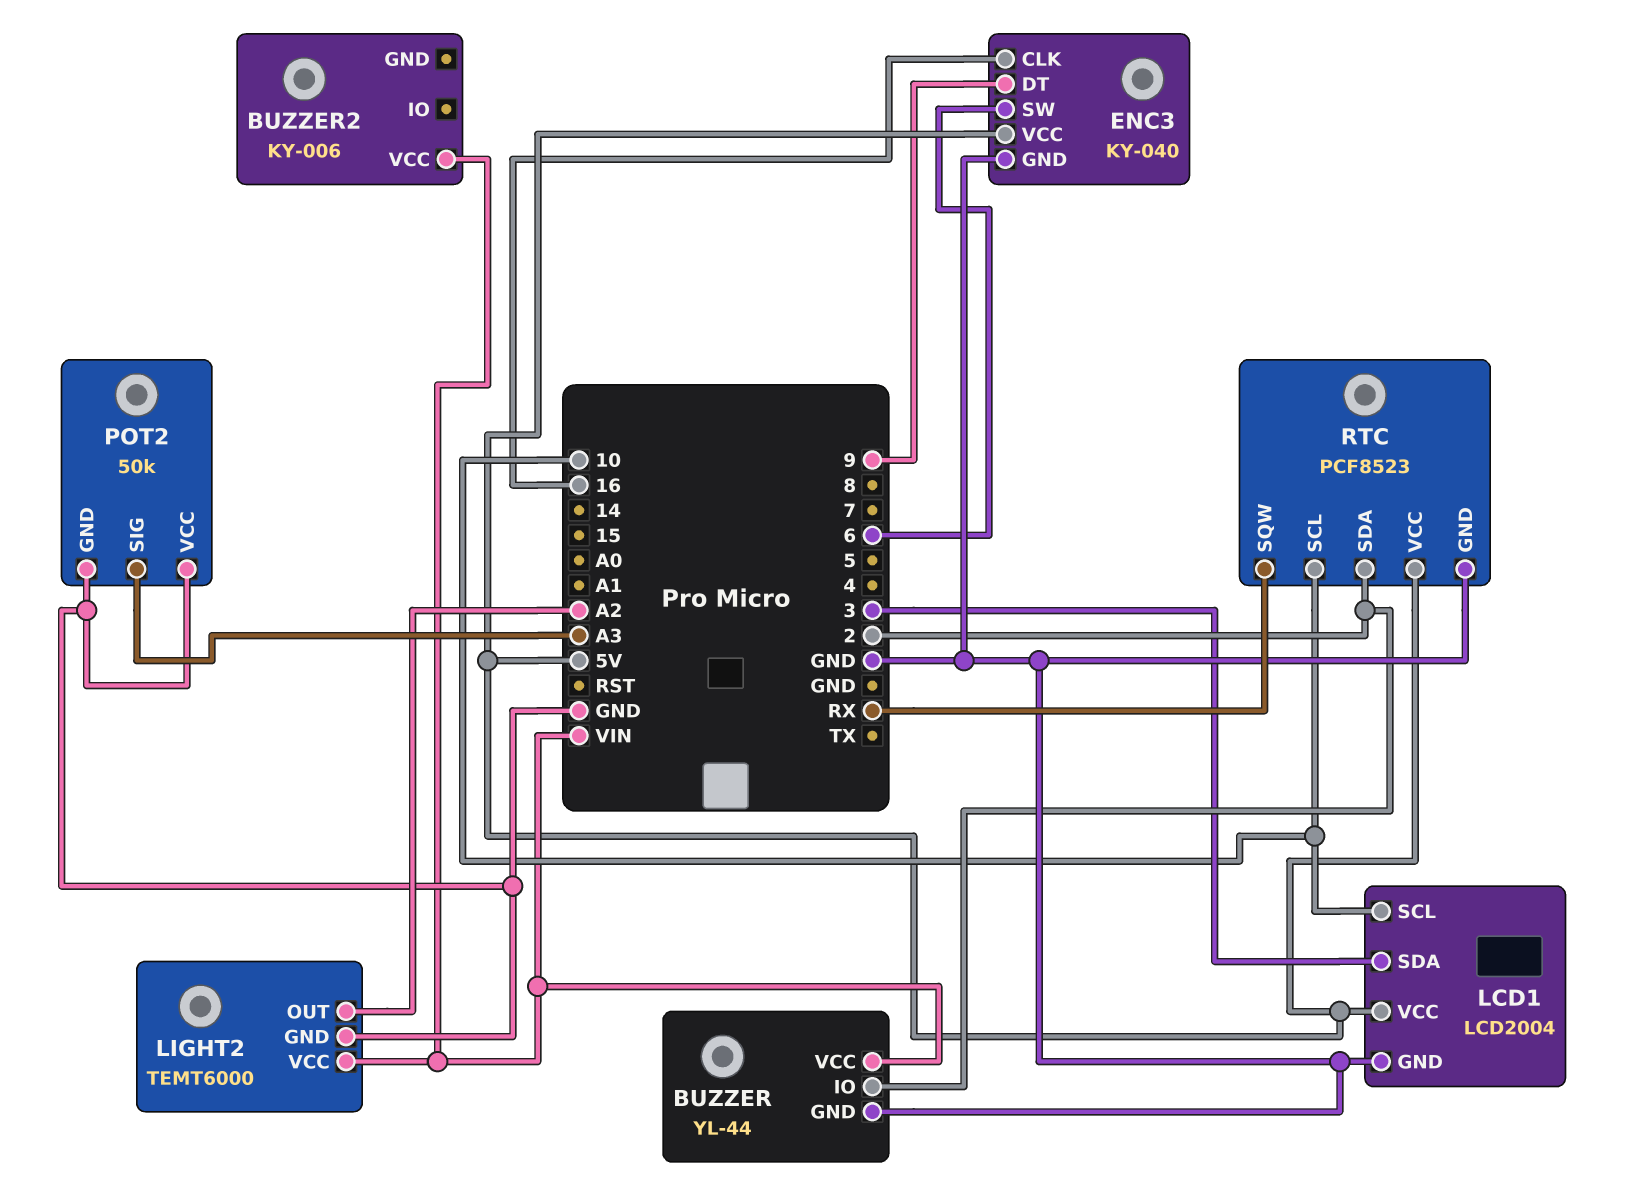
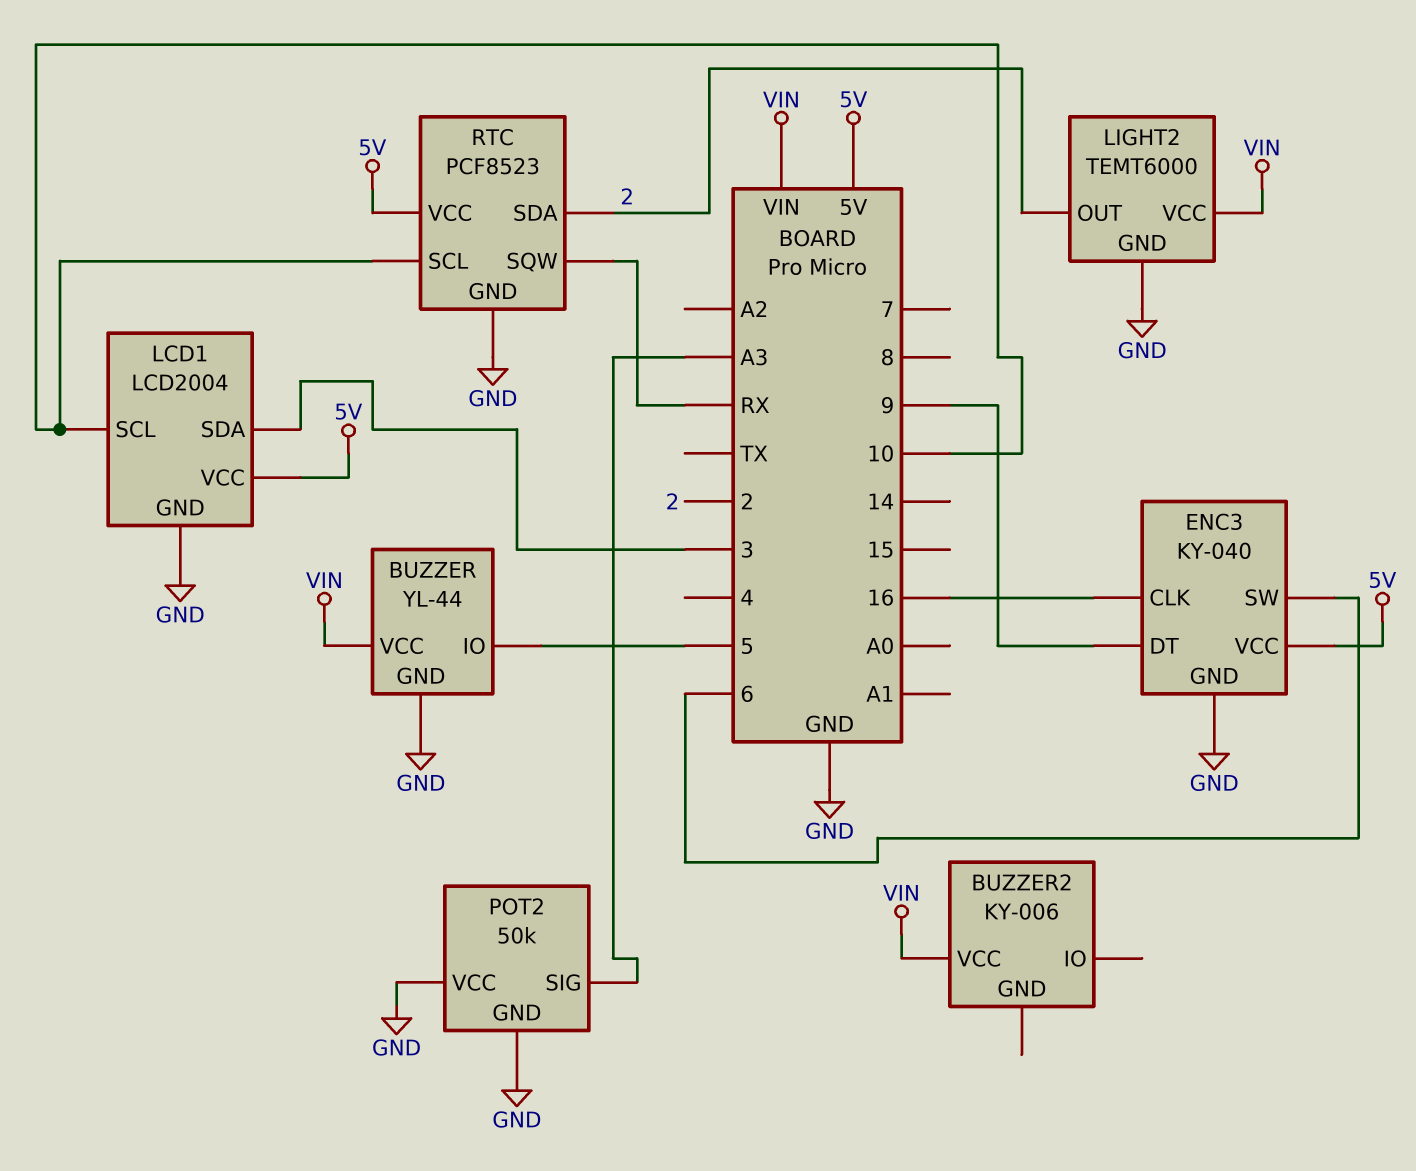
BUZZER pin IO: 2 -> 5
LIGHT2 pin OUT: A2 -> 2

